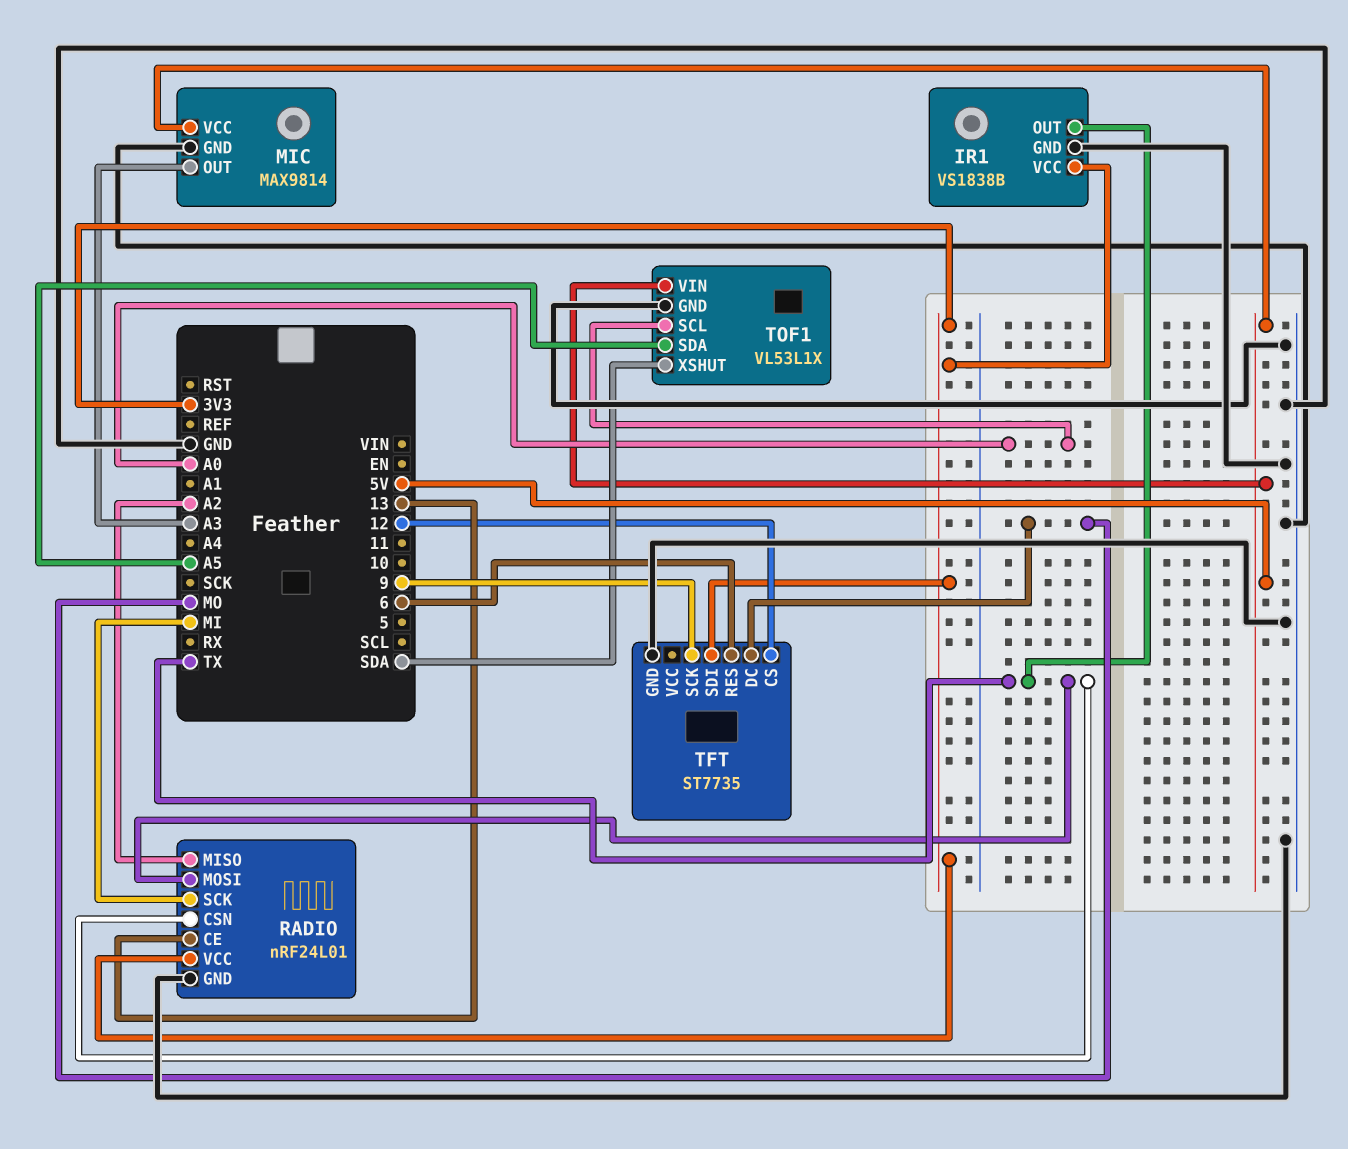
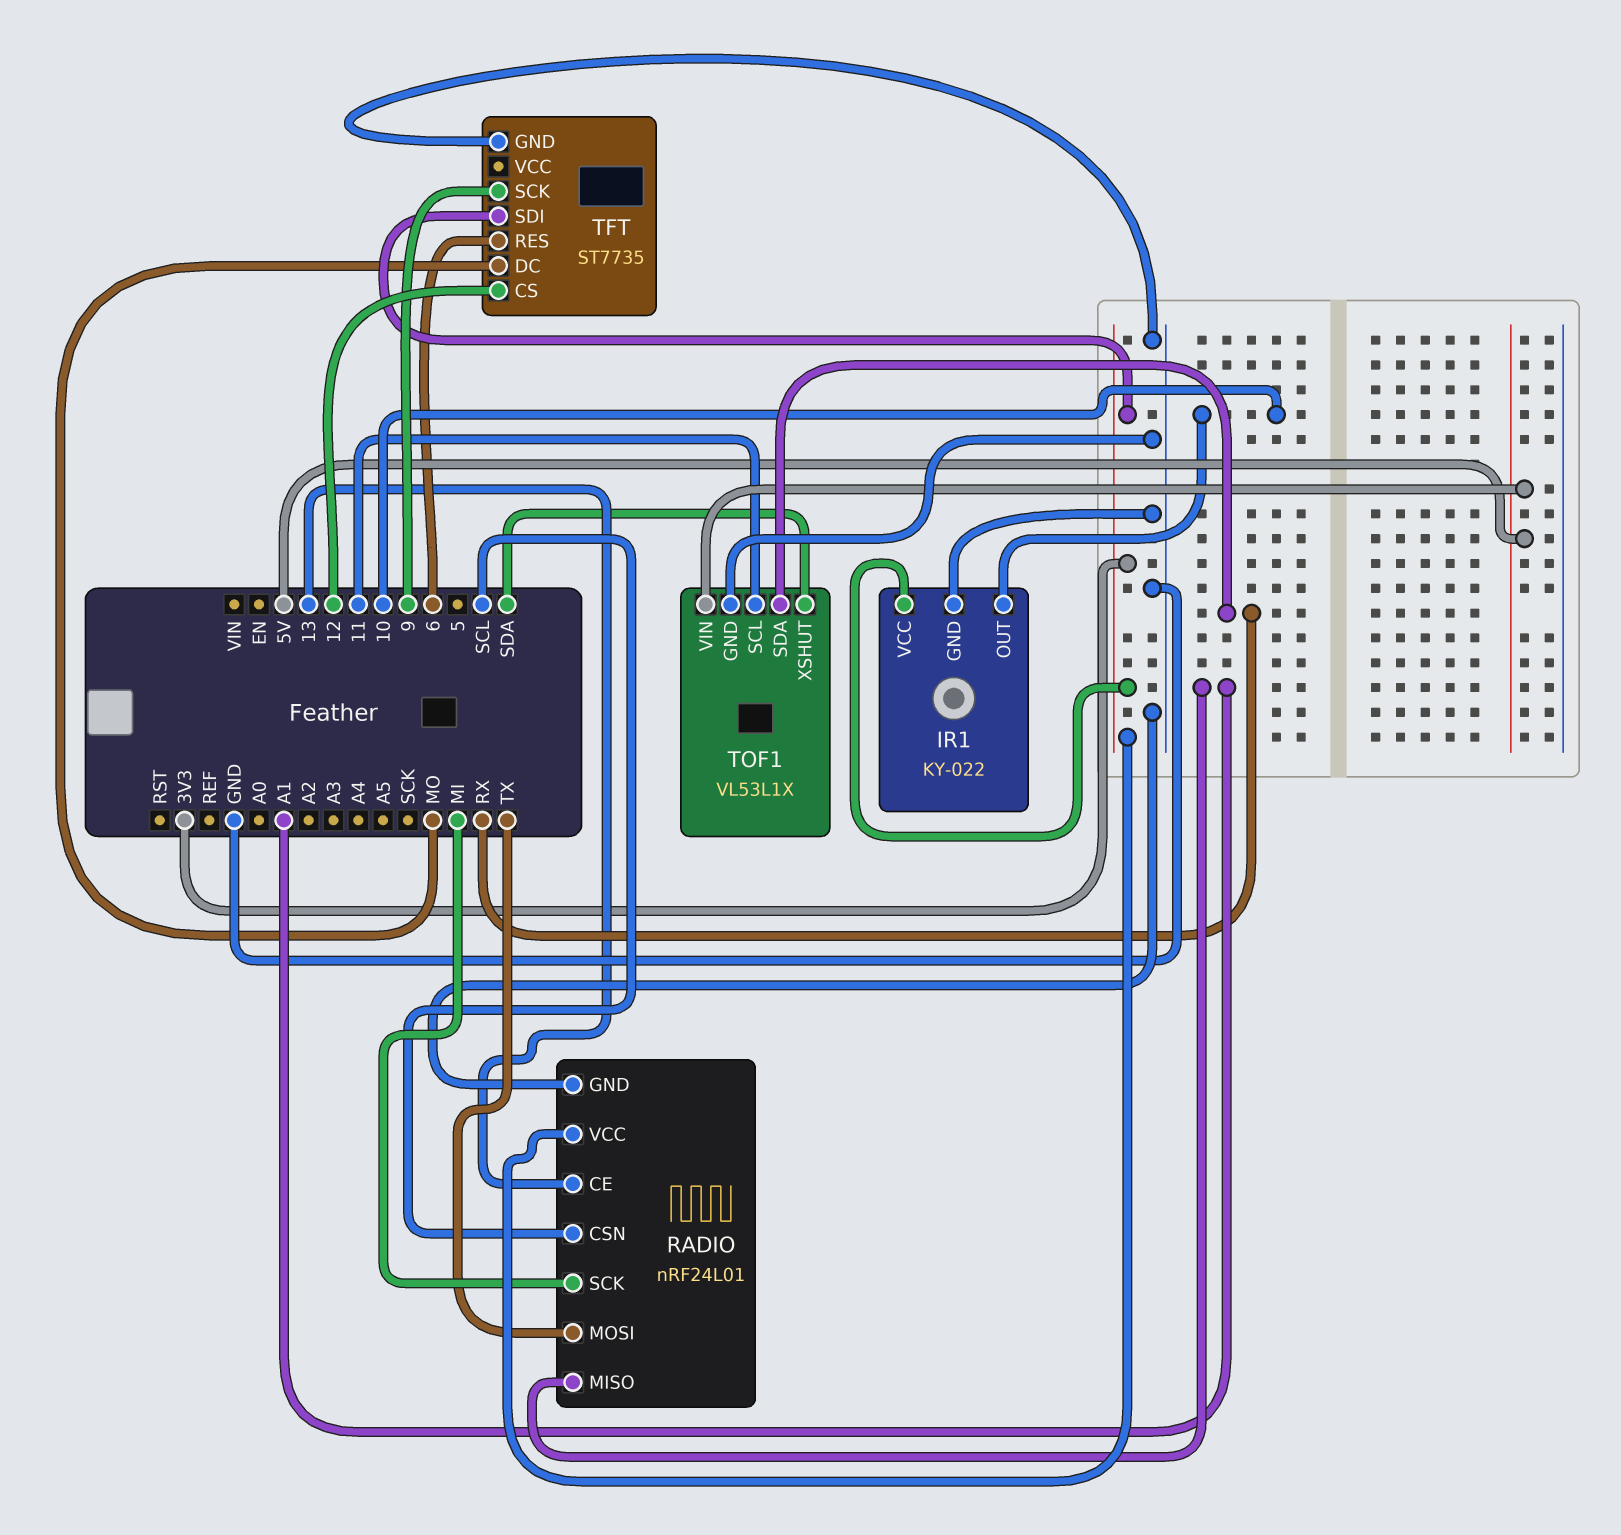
IR1: VS1838B -> KY-022
IR1 pin OUT: TX -> 10
MIC: MAX9814 -> none
MIC pin GND: GND -> none
MIC pin OUT: A3 -> none
MIC pin VCC: 5V -> none
RADIO pin CSN: TX -> SCL
RADIO pin MISO: A2 -> A1
TOF1 pin SCL: A0 -> 11
TOF1 pin SDA: A5 -> RX

